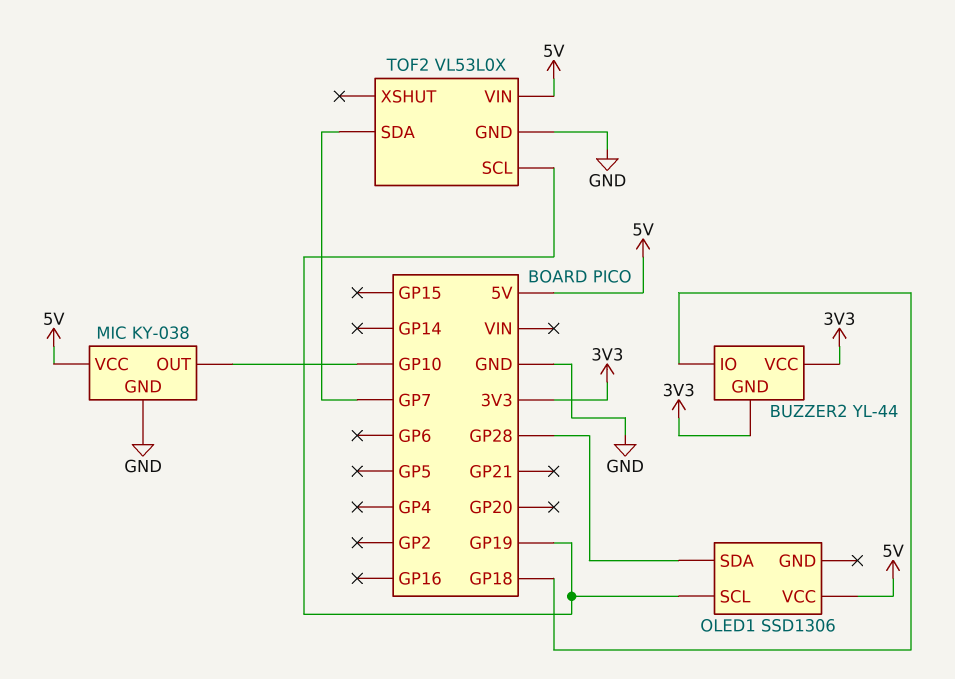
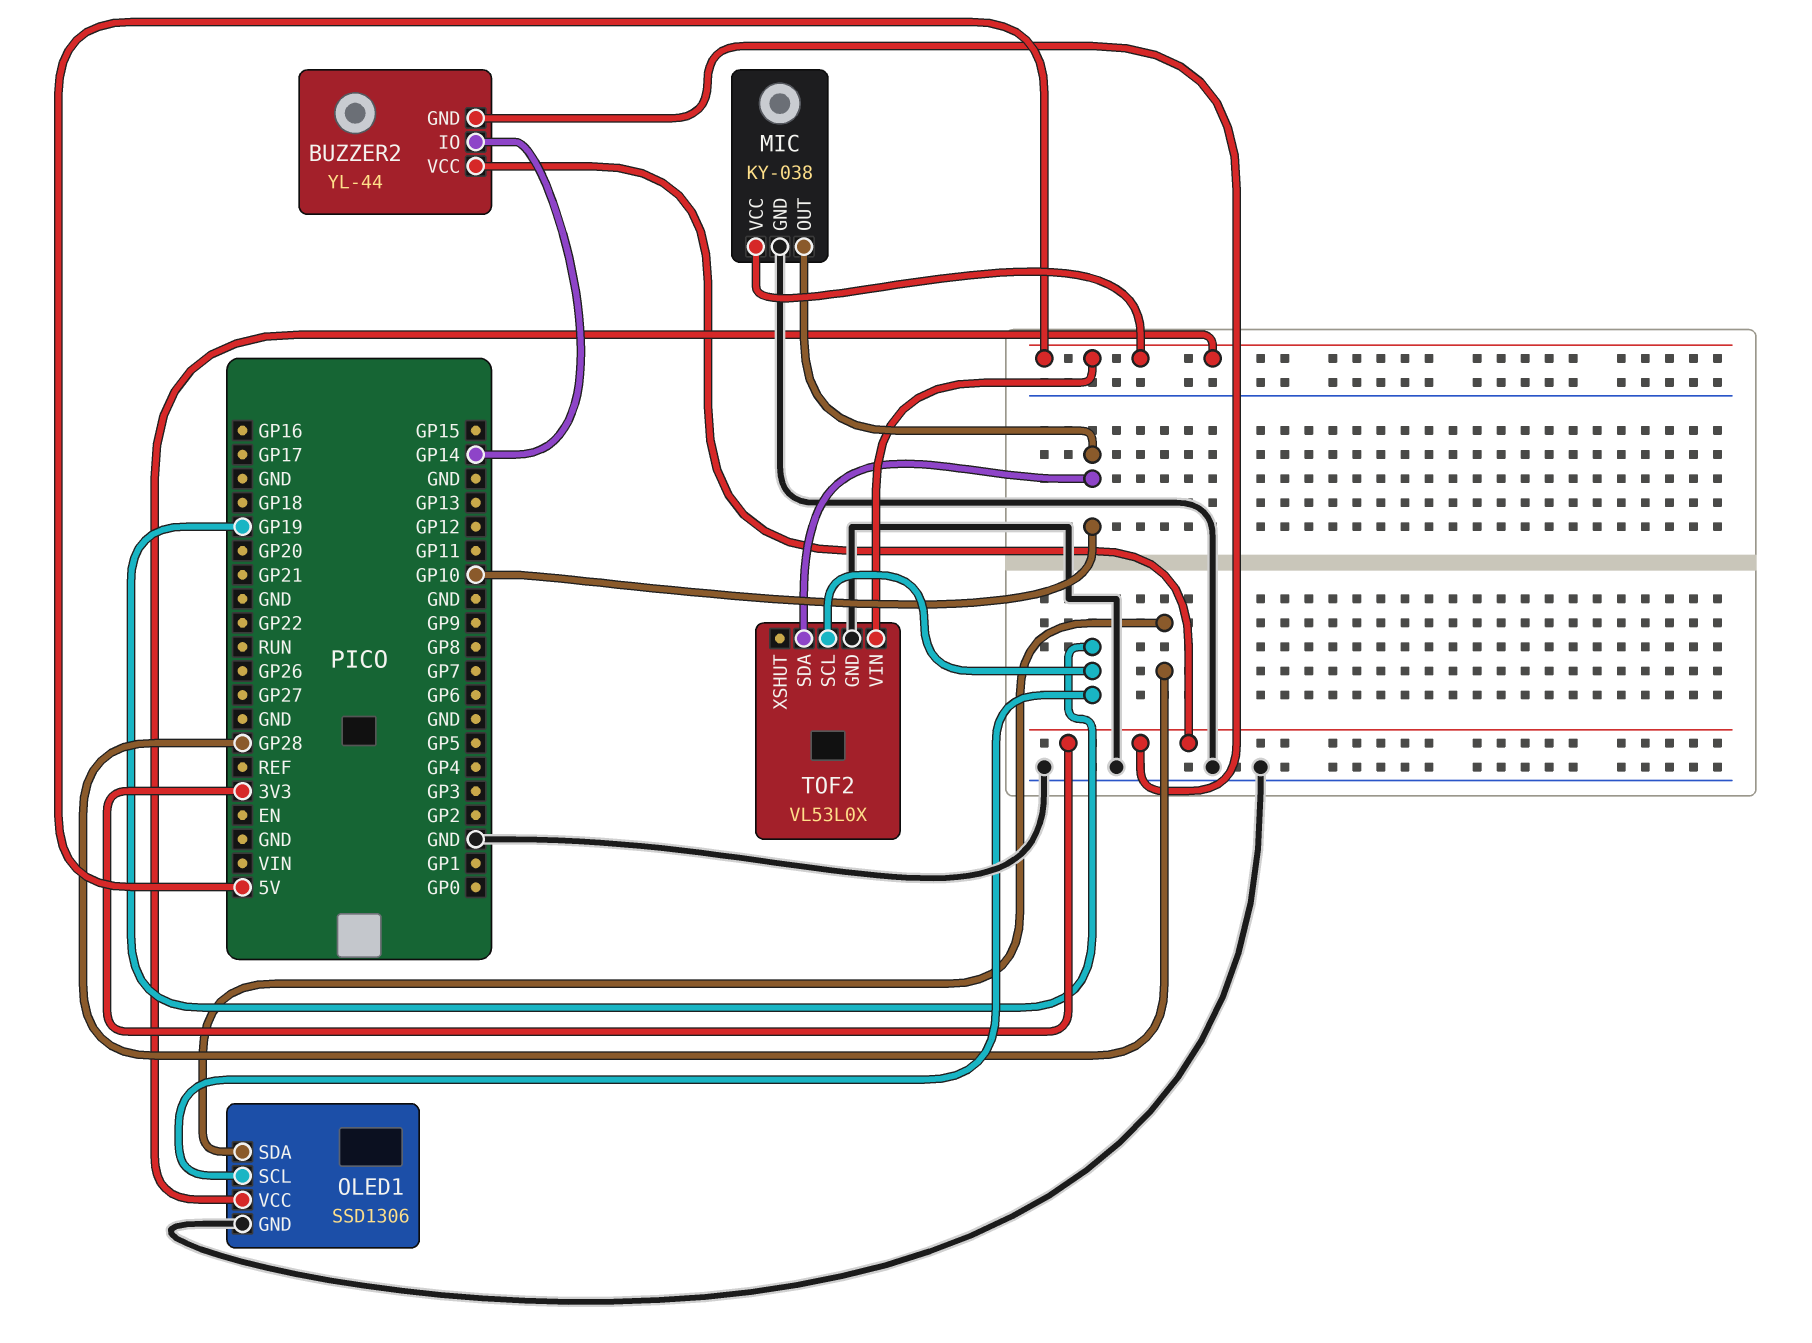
BUZZER2 pin IO: GP18 -> GP14
OLED1 pin GND: none -> GND
TOF2 pin SDA: GP7 -> GP10

